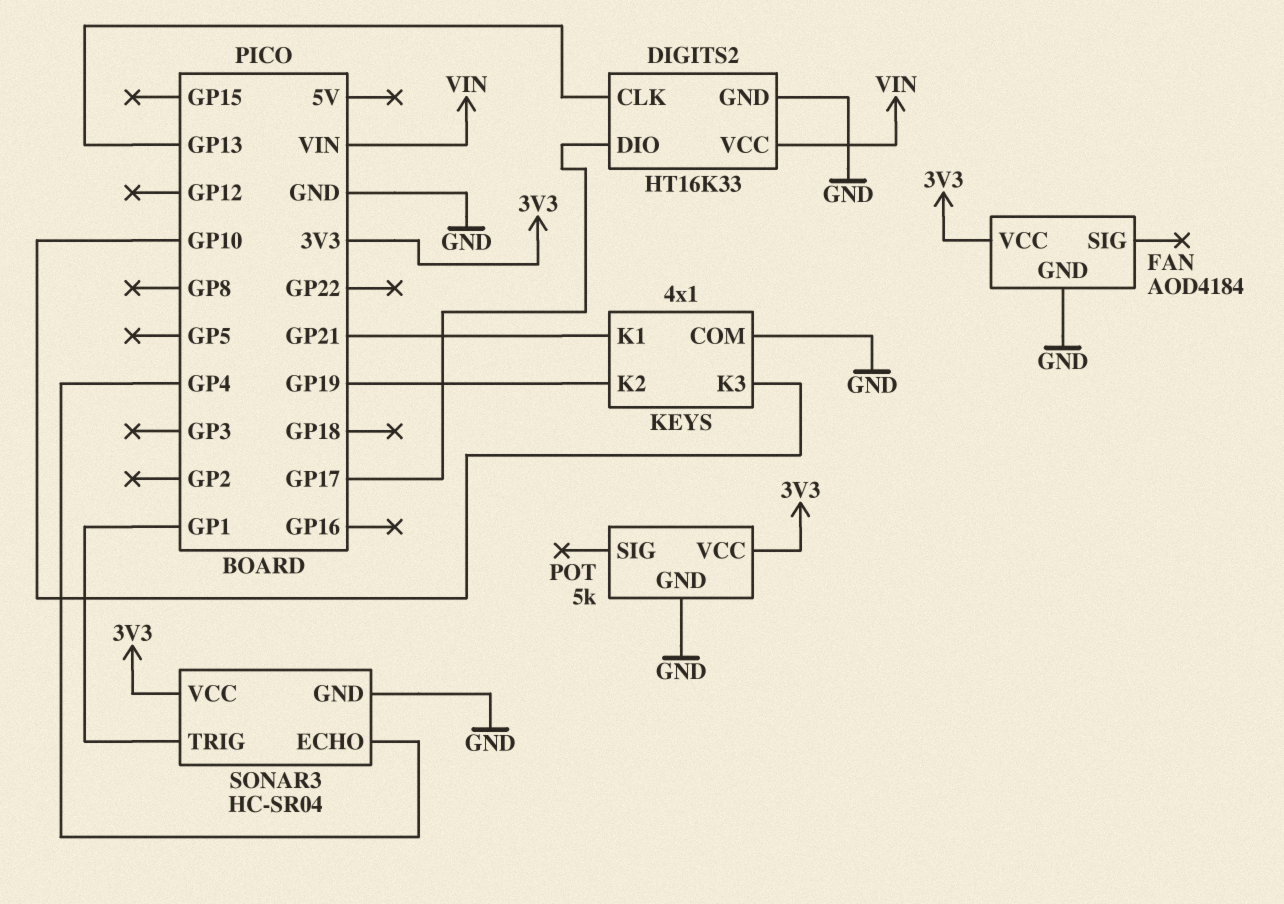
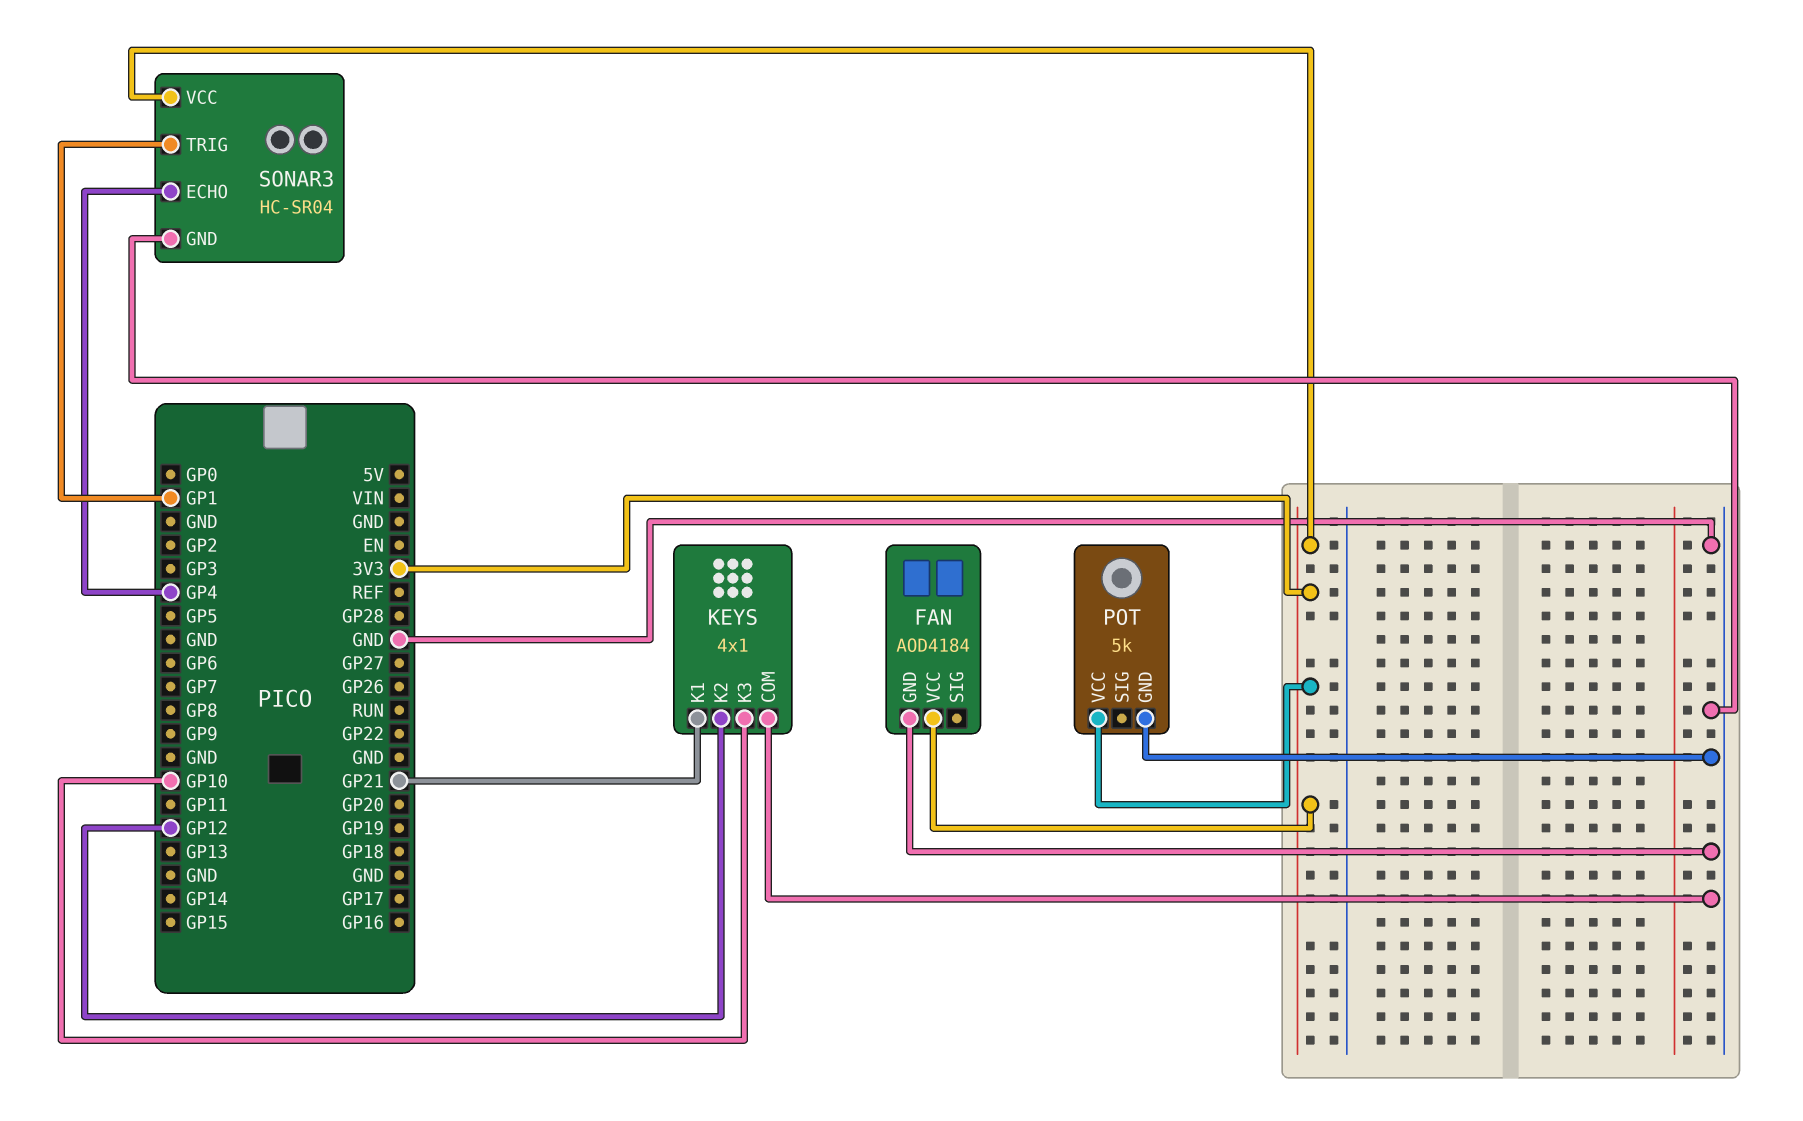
DIGITS2: HT16K33 -> none
DIGITS2 pin CLK: GP13 -> none
DIGITS2 pin DIO: GP17 -> none
DIGITS2 pin GND: GND -> none
DIGITS2 pin VCC: VIN -> none
KEYS pin K2: GP19 -> GP12

